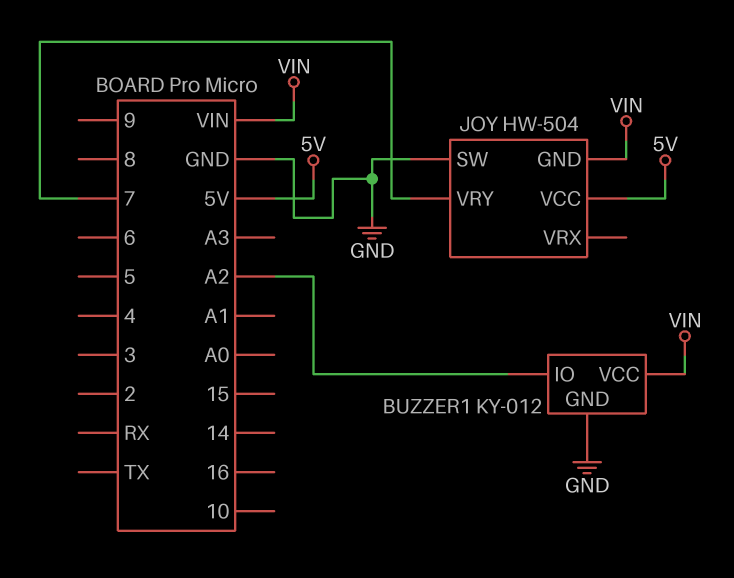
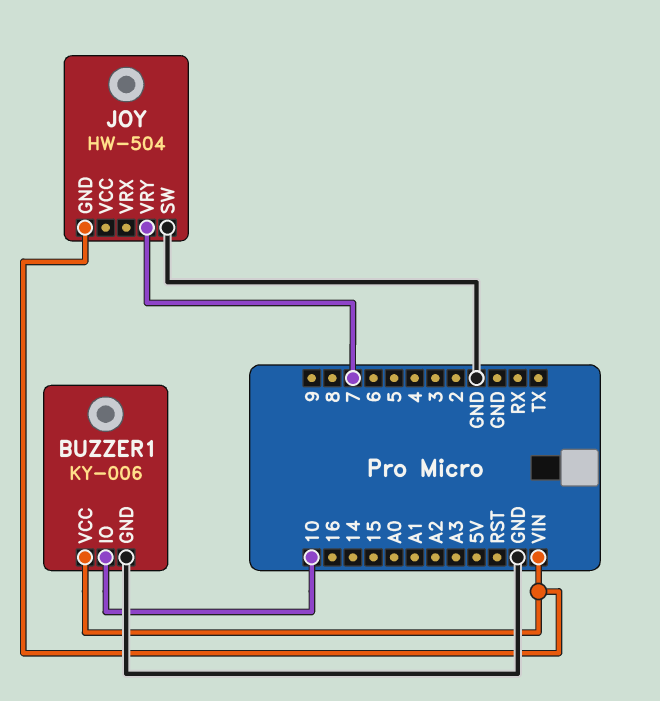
BUZZER1: KY-012 -> KY-006
BUZZER1 pin IO: A2 -> 10
JOY pin VCC: 5V -> none

